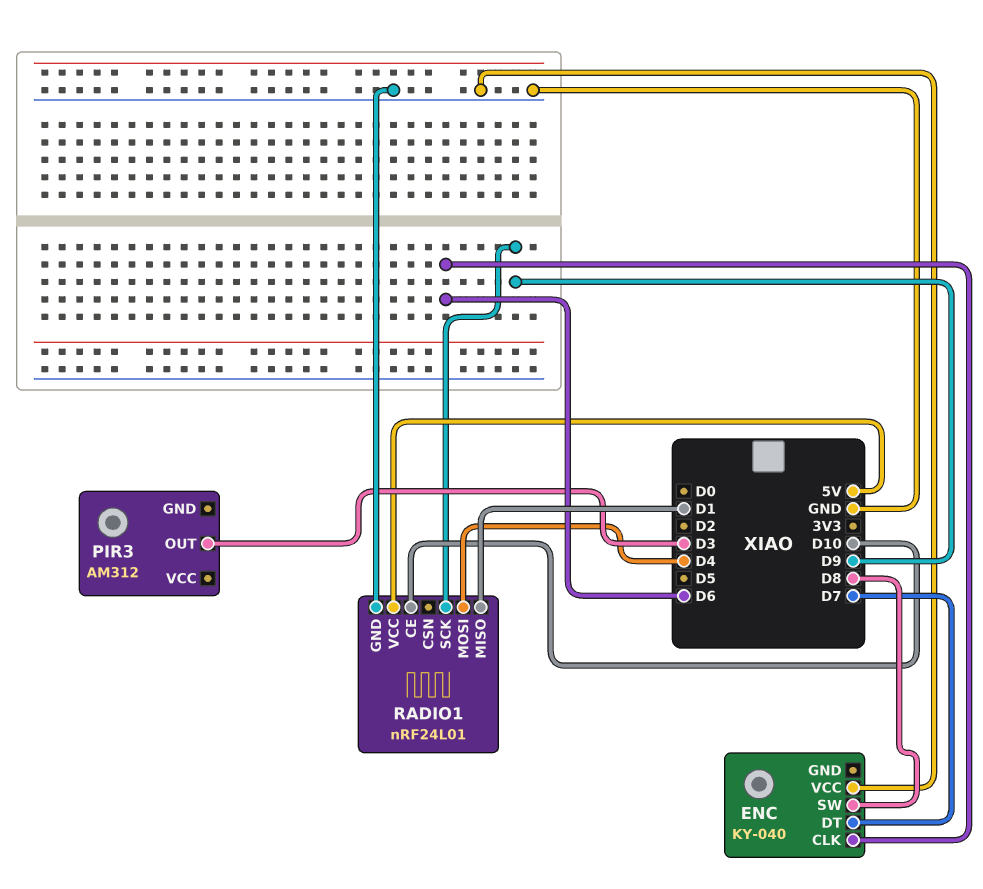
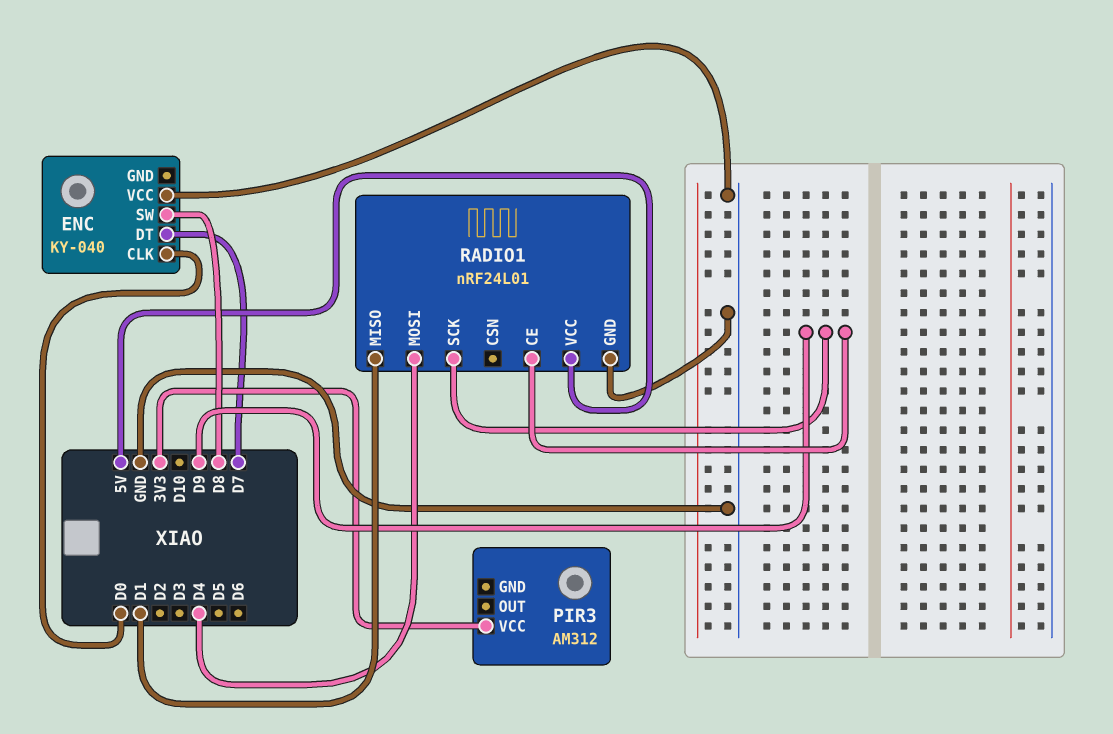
ENC pin CLK: D6 -> D0
PIR3 pin OUT: D3 -> none
PIR3 pin VCC: none -> 3V3
RADIO1 pin CE: D10 -> D9

